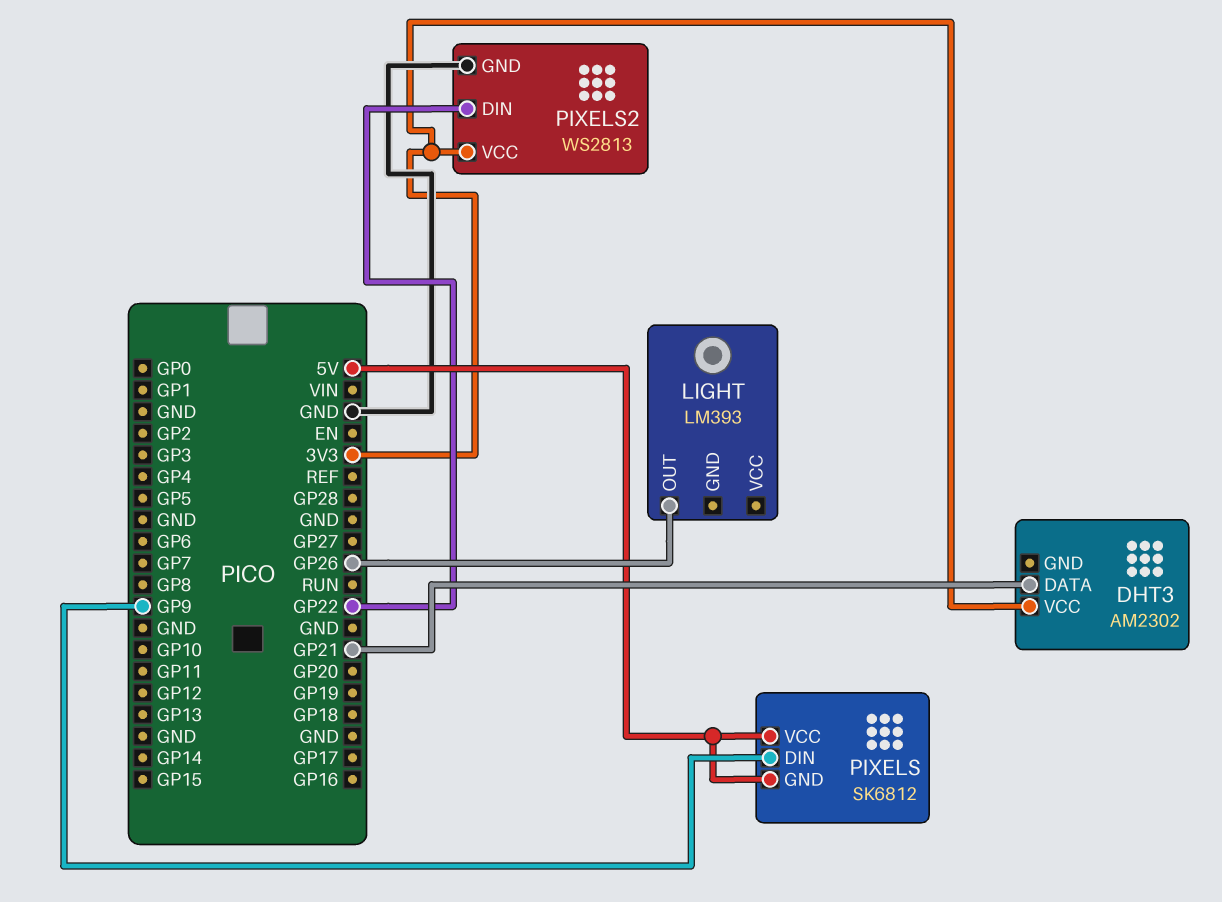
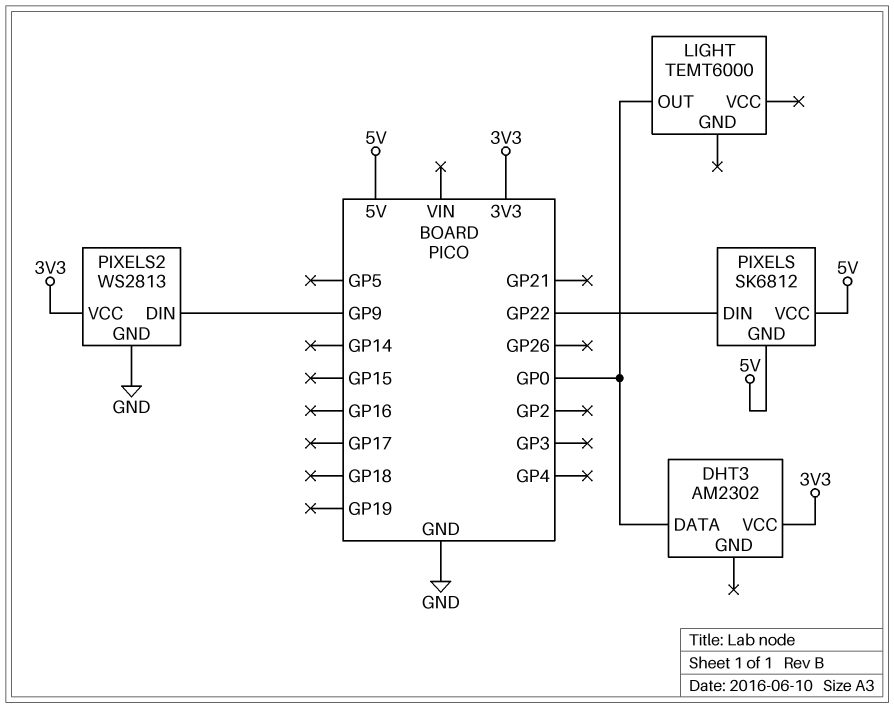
DHT3 pin DATA: GP21 -> GP0
LIGHT: LM393 -> TEMT6000
LIGHT pin OUT: GP26 -> GP0
PIXELS pin DIN: GP9 -> GP22
PIXELS2 pin DIN: GP22 -> GP9

